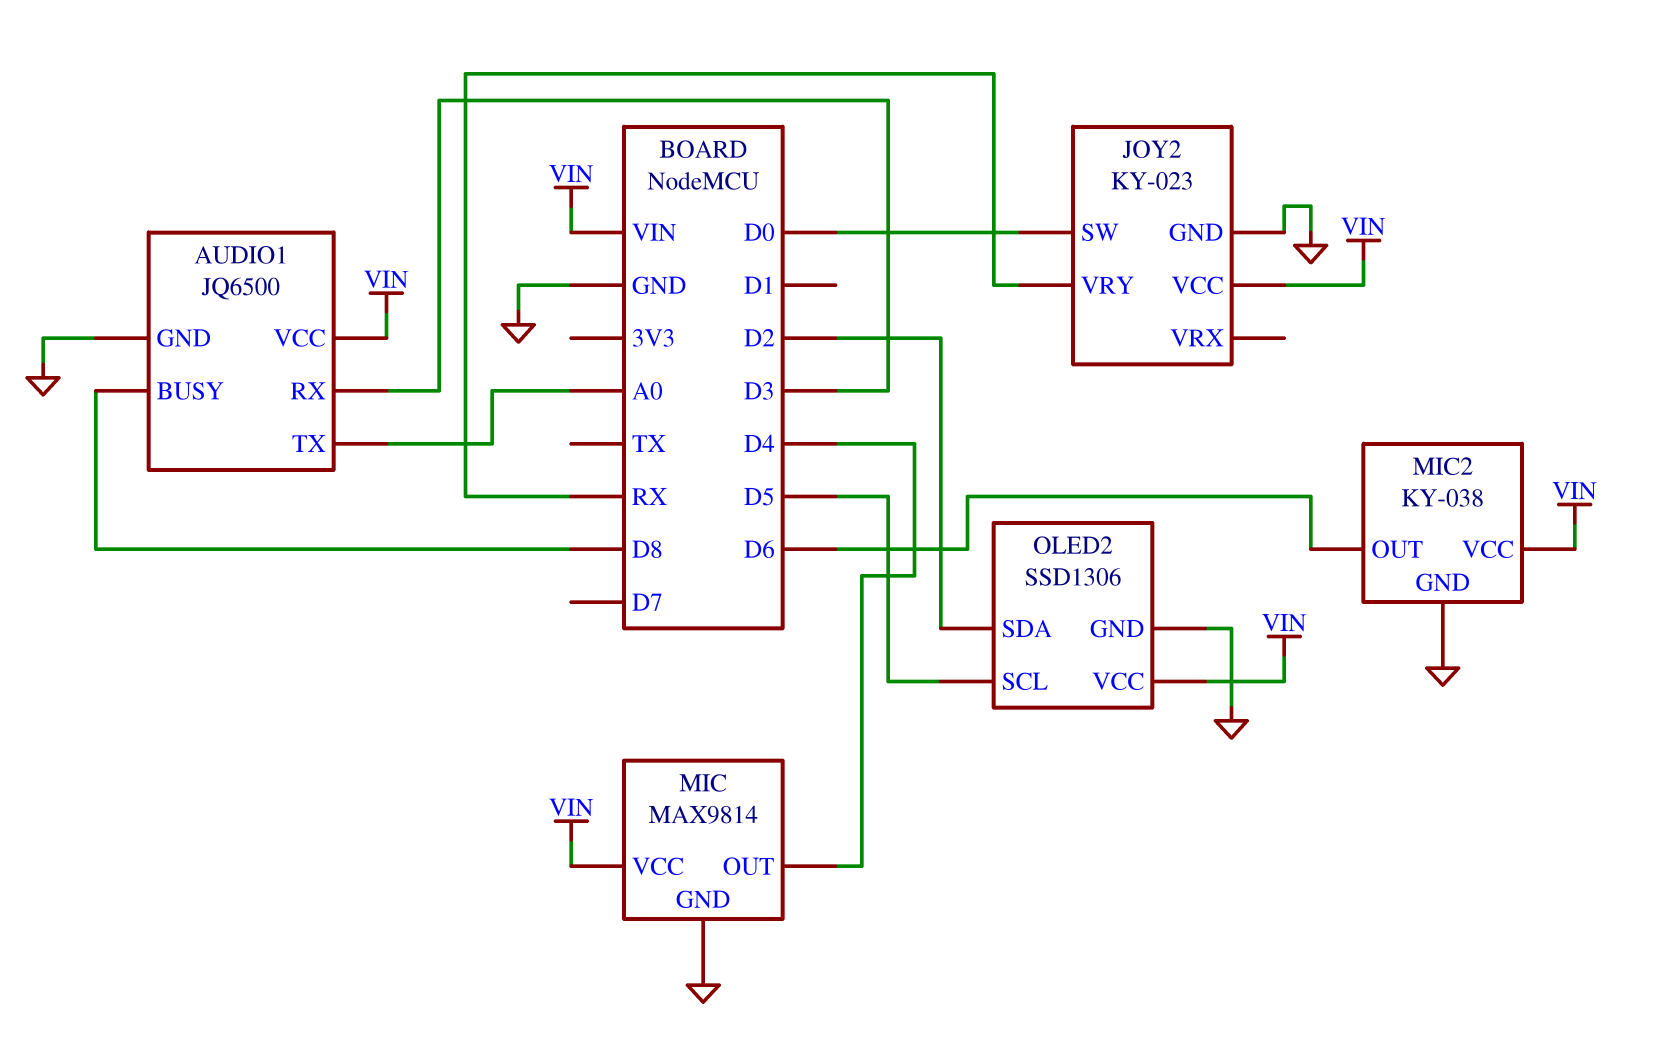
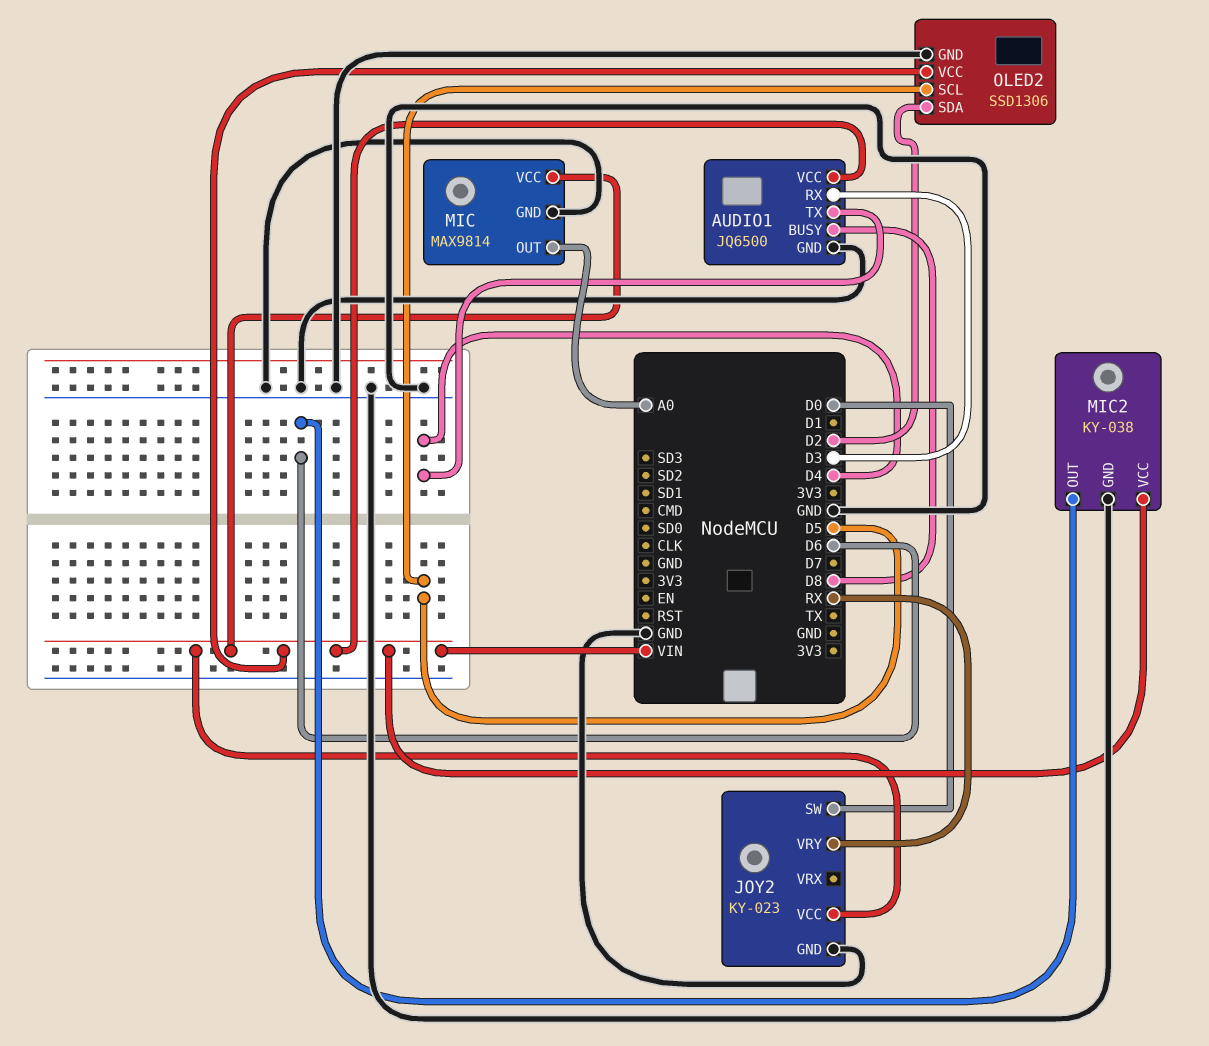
AUDIO1 pin TX: A0 -> D4
MIC pin OUT: D4 -> A0

